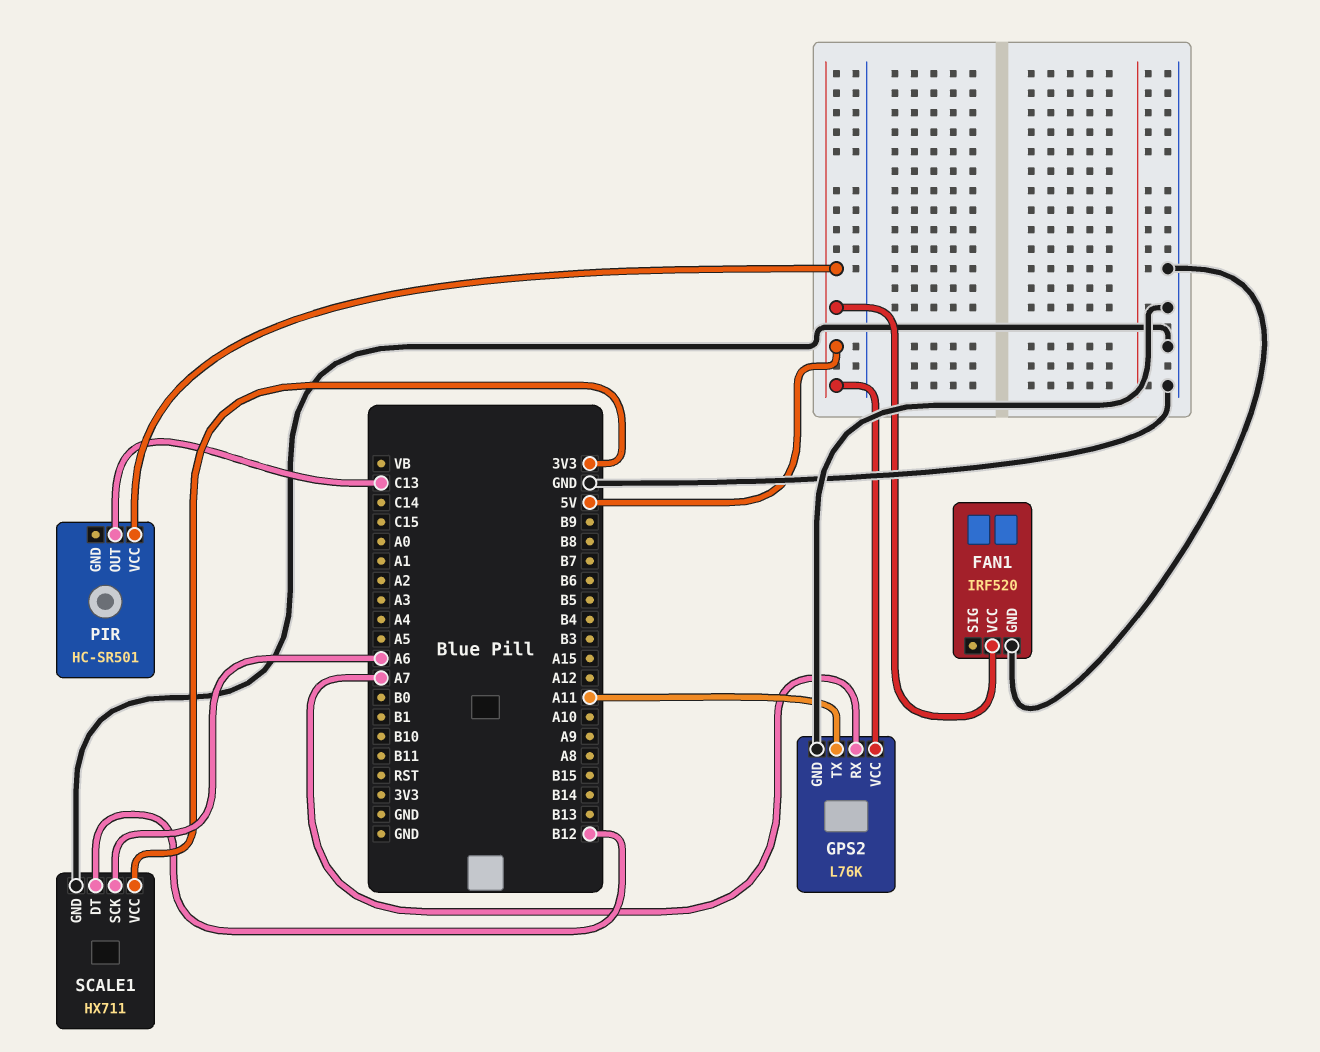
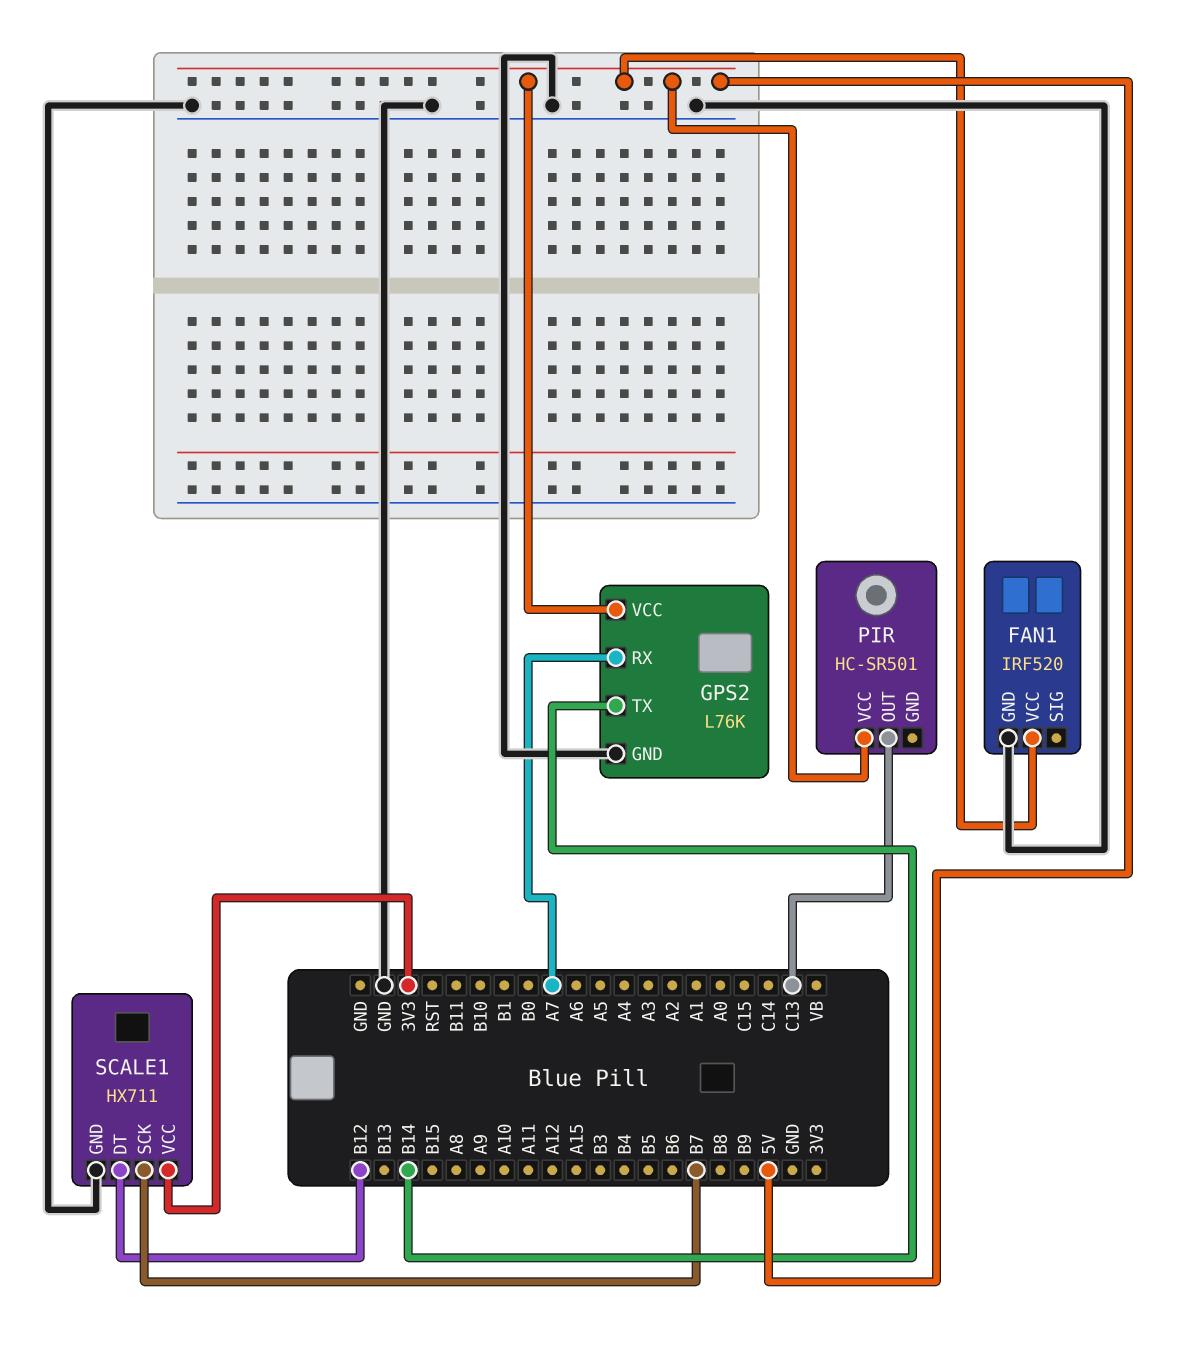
GPS2 pin TX: A11 -> B14
SCALE1 pin SCK: A6 -> B7

